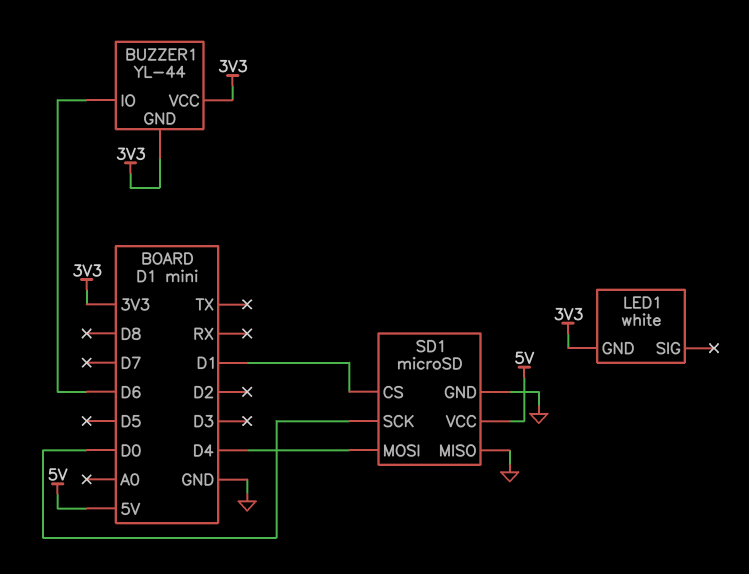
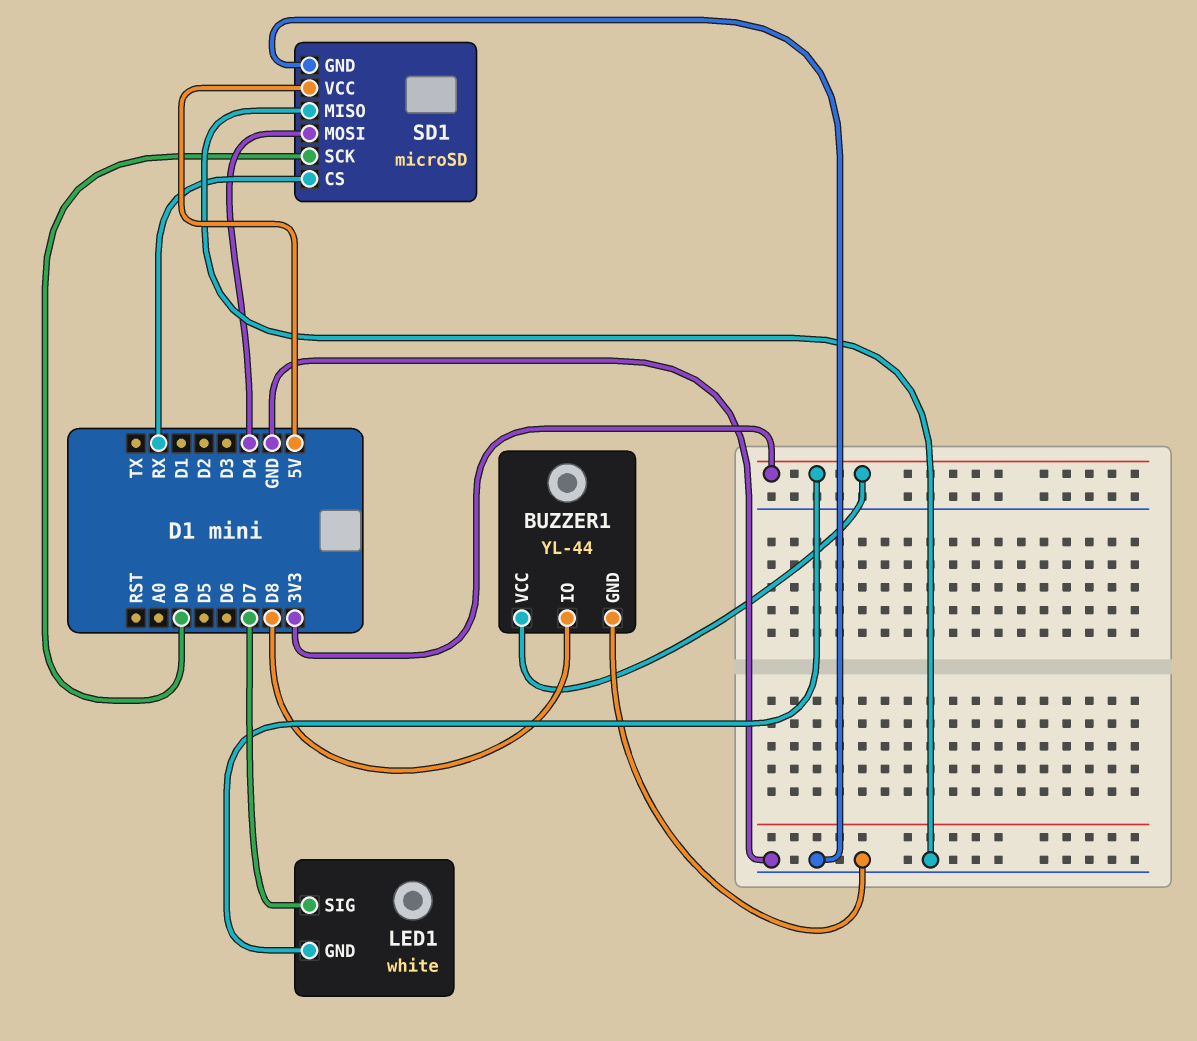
BUZZER1 pin GND: 3V3 -> GND
BUZZER1 pin IO: D6 -> D8
LED1 pin SIG: none -> D7
SD1 pin CS: D1 -> RX

